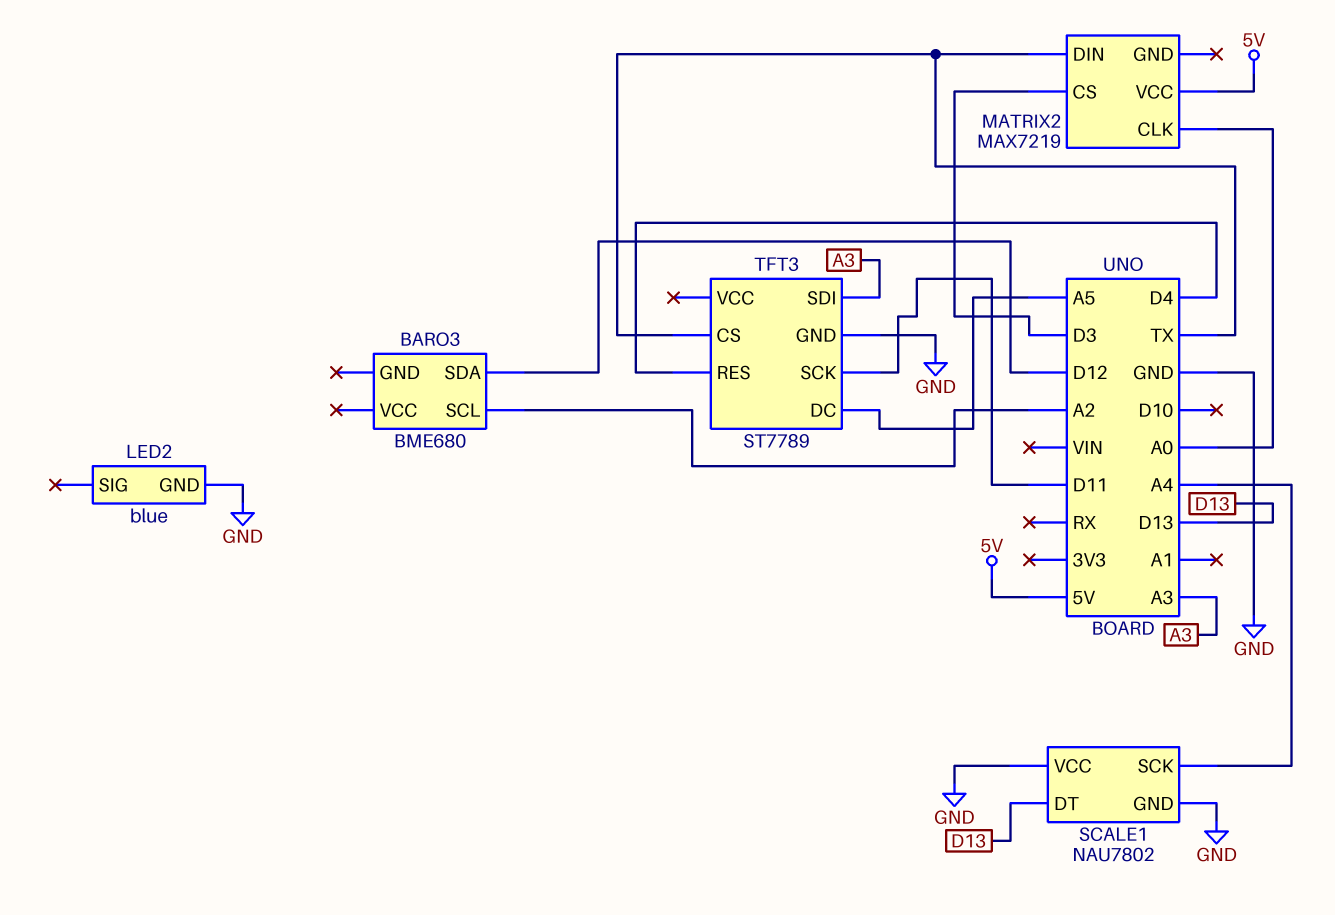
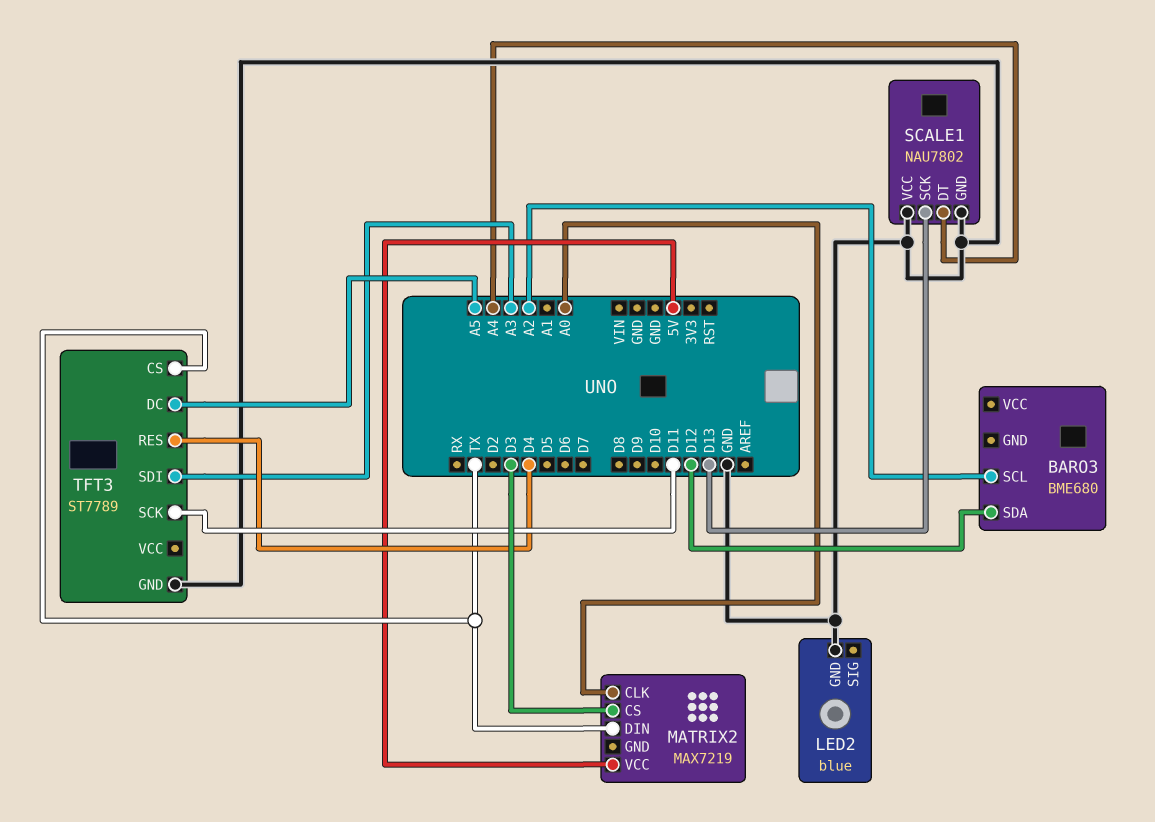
SCALE1 pin DT: D13 -> A4
SCALE1 pin SCK: A4 -> D13

